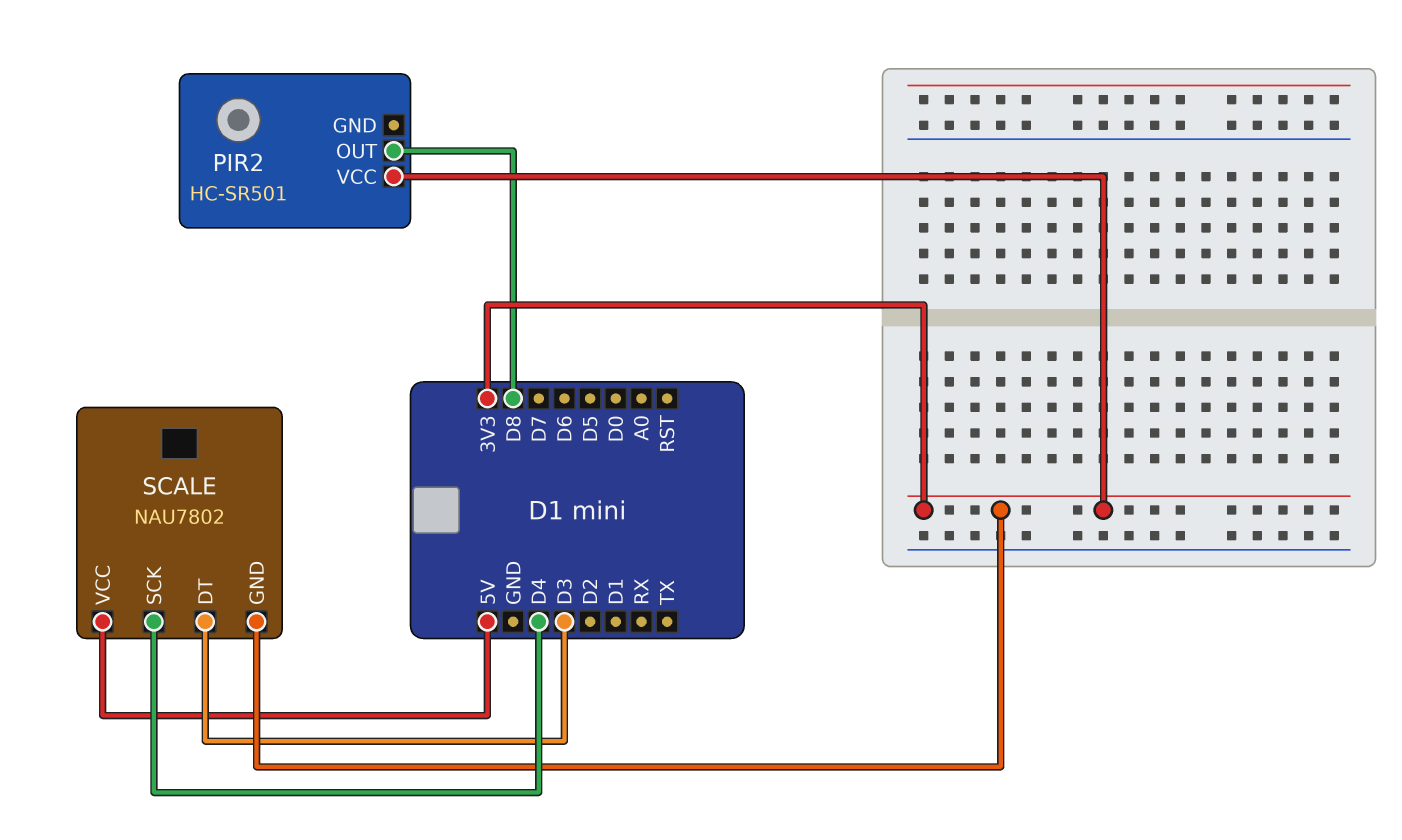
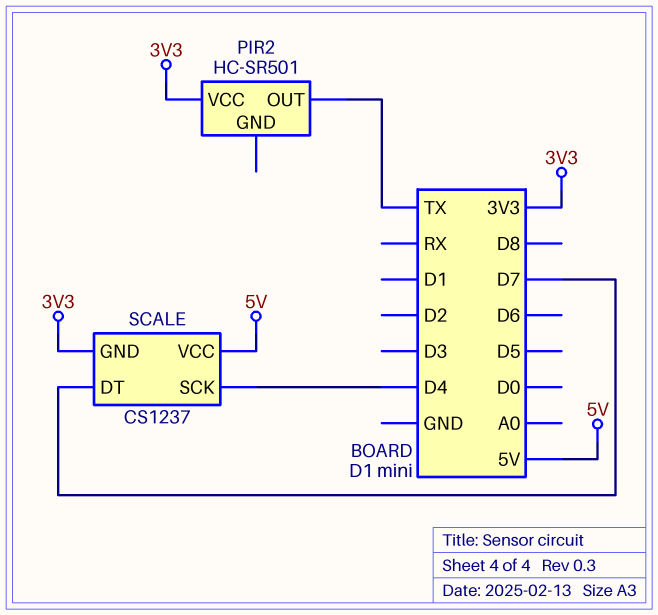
PIR2 pin OUT: D8 -> TX
SCALE: NAU7802 -> CS1237
SCALE pin DT: D3 -> D7

